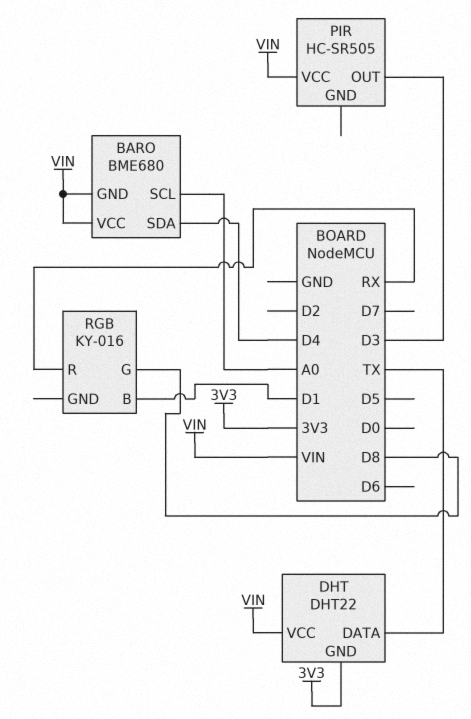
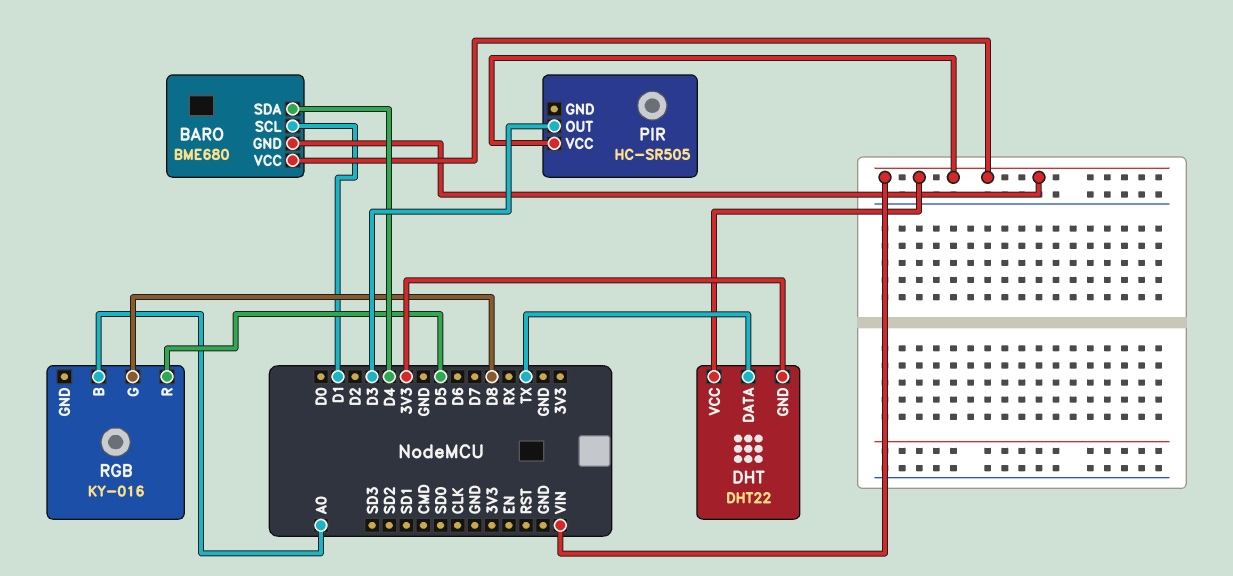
BARO pin SCL: A0 -> D1
RGB pin B: D1 -> A0
RGB pin R: RX -> D5

